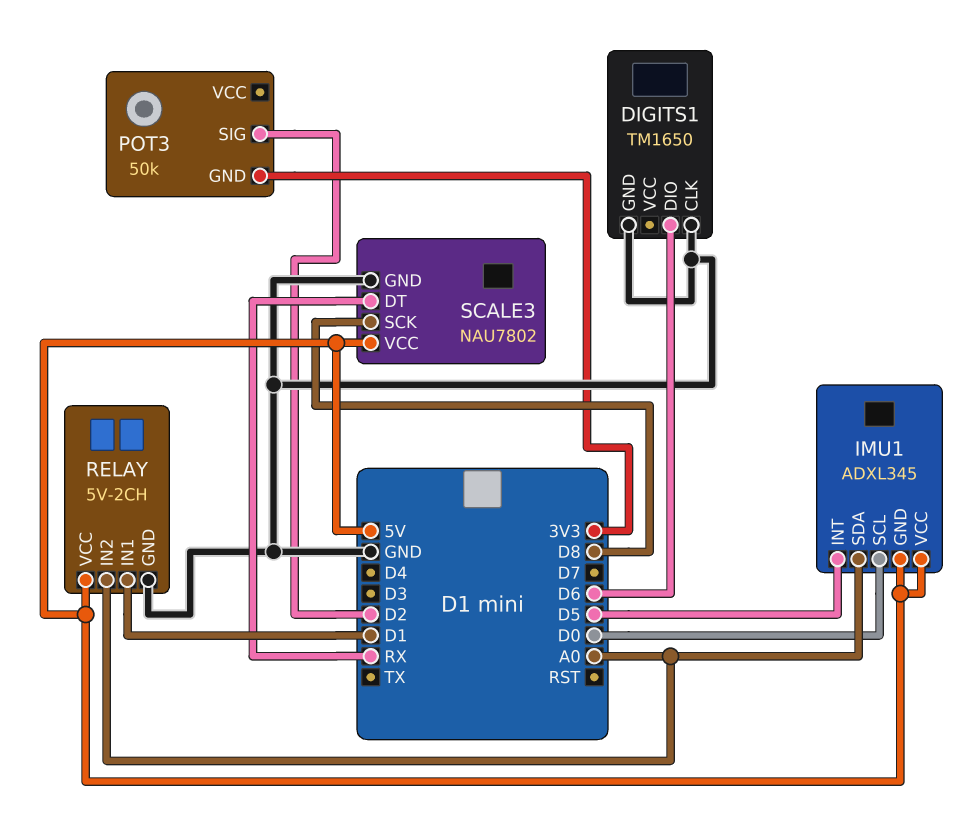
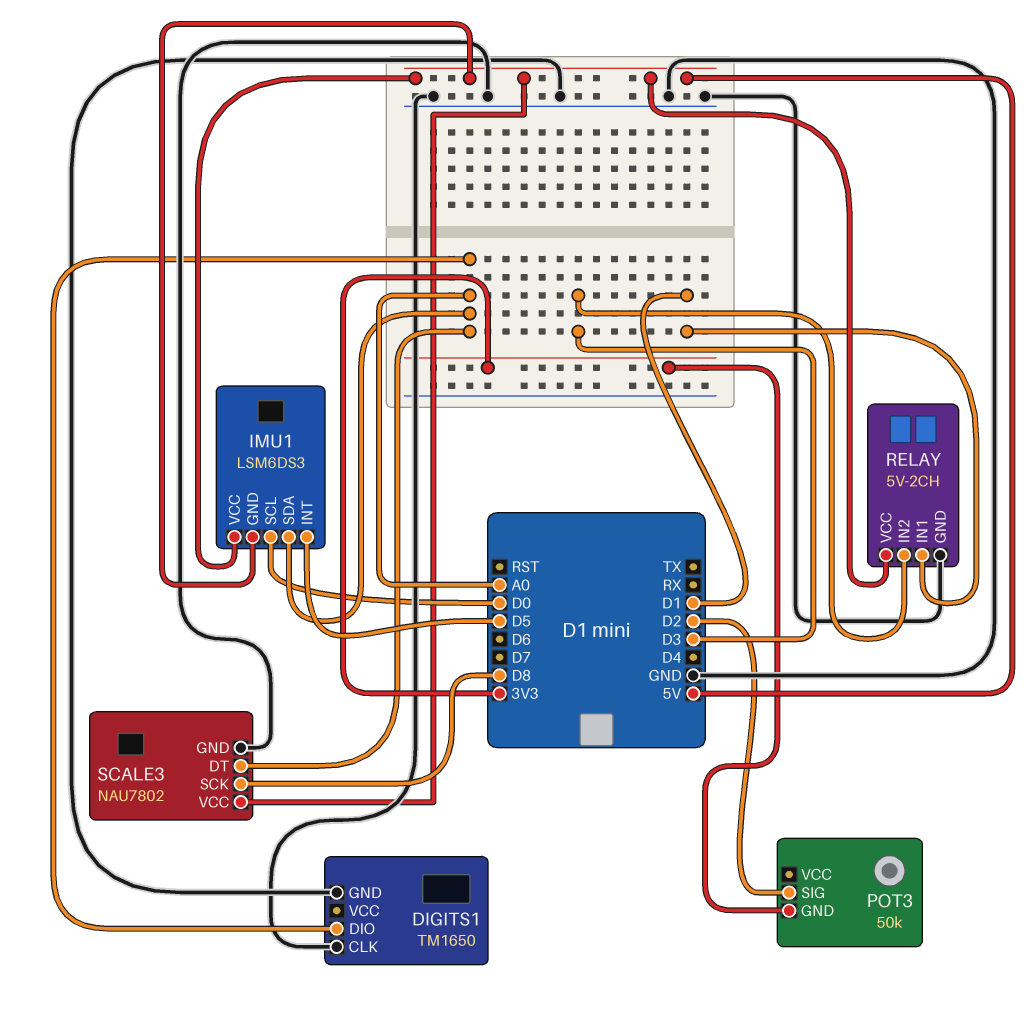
DIGITS1 pin DIO: D6 -> A0
IMU1: ADXL345 -> LSM6DS3
RELAY pin IN2: A0 -> D3
SCALE3 pin DT: RX -> A0

